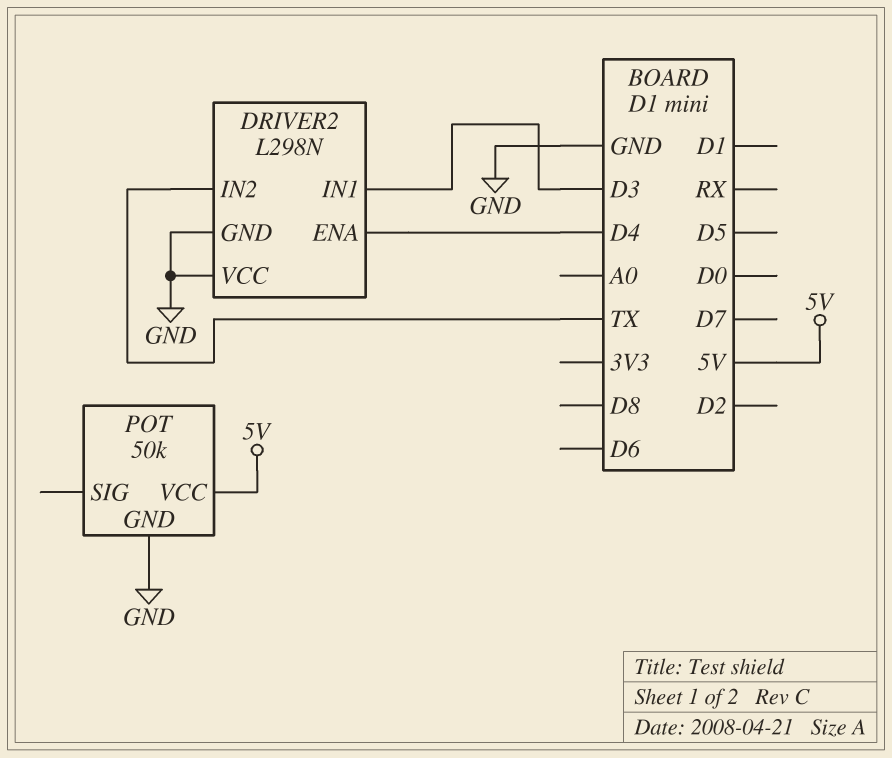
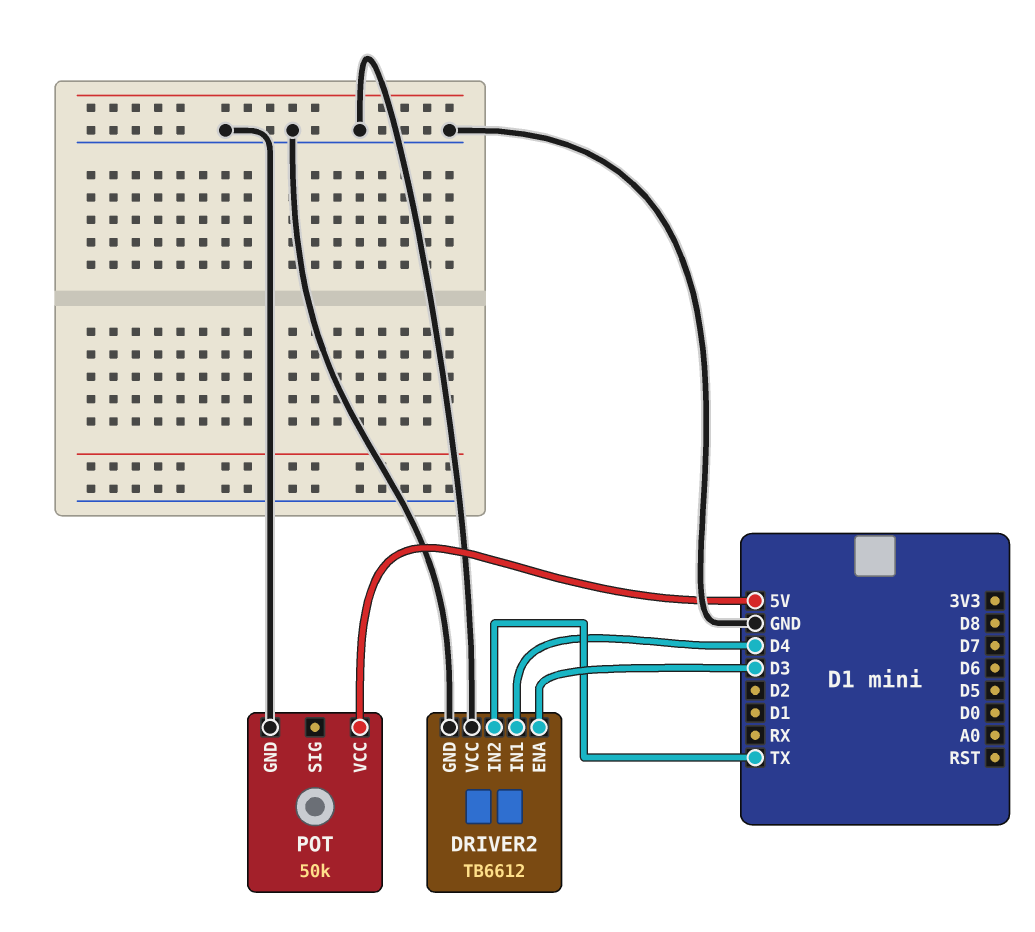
DRIVER2: L298N -> TB6612
DRIVER2 pin ENA: D4 -> D3
DRIVER2 pin IN1: D3 -> D4

